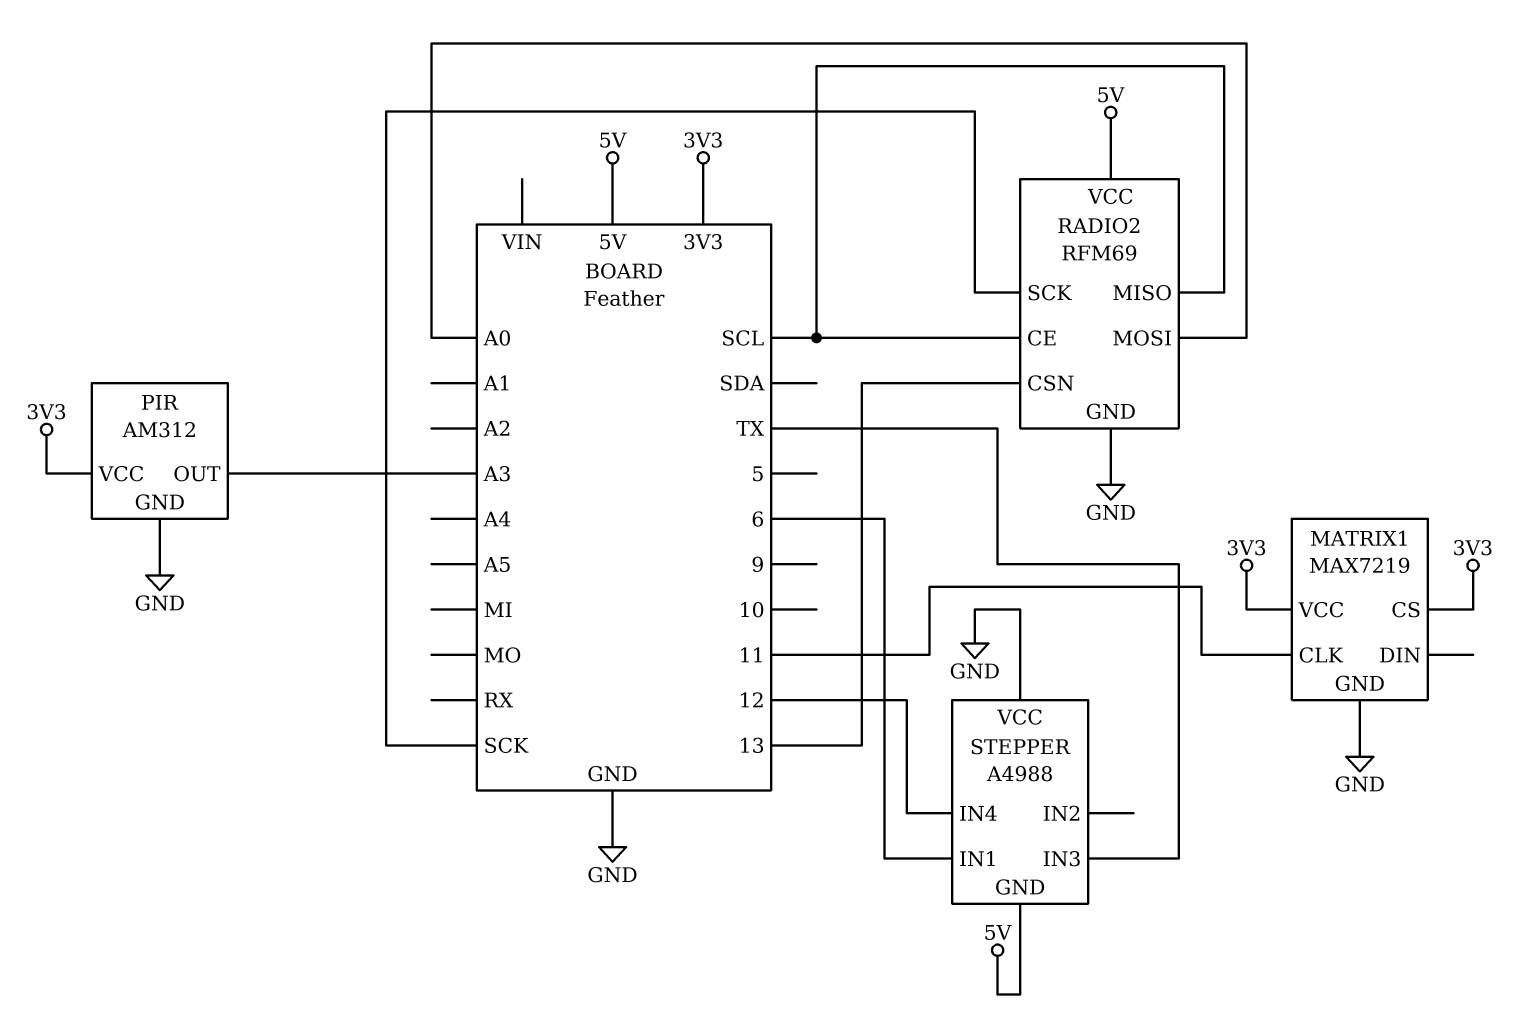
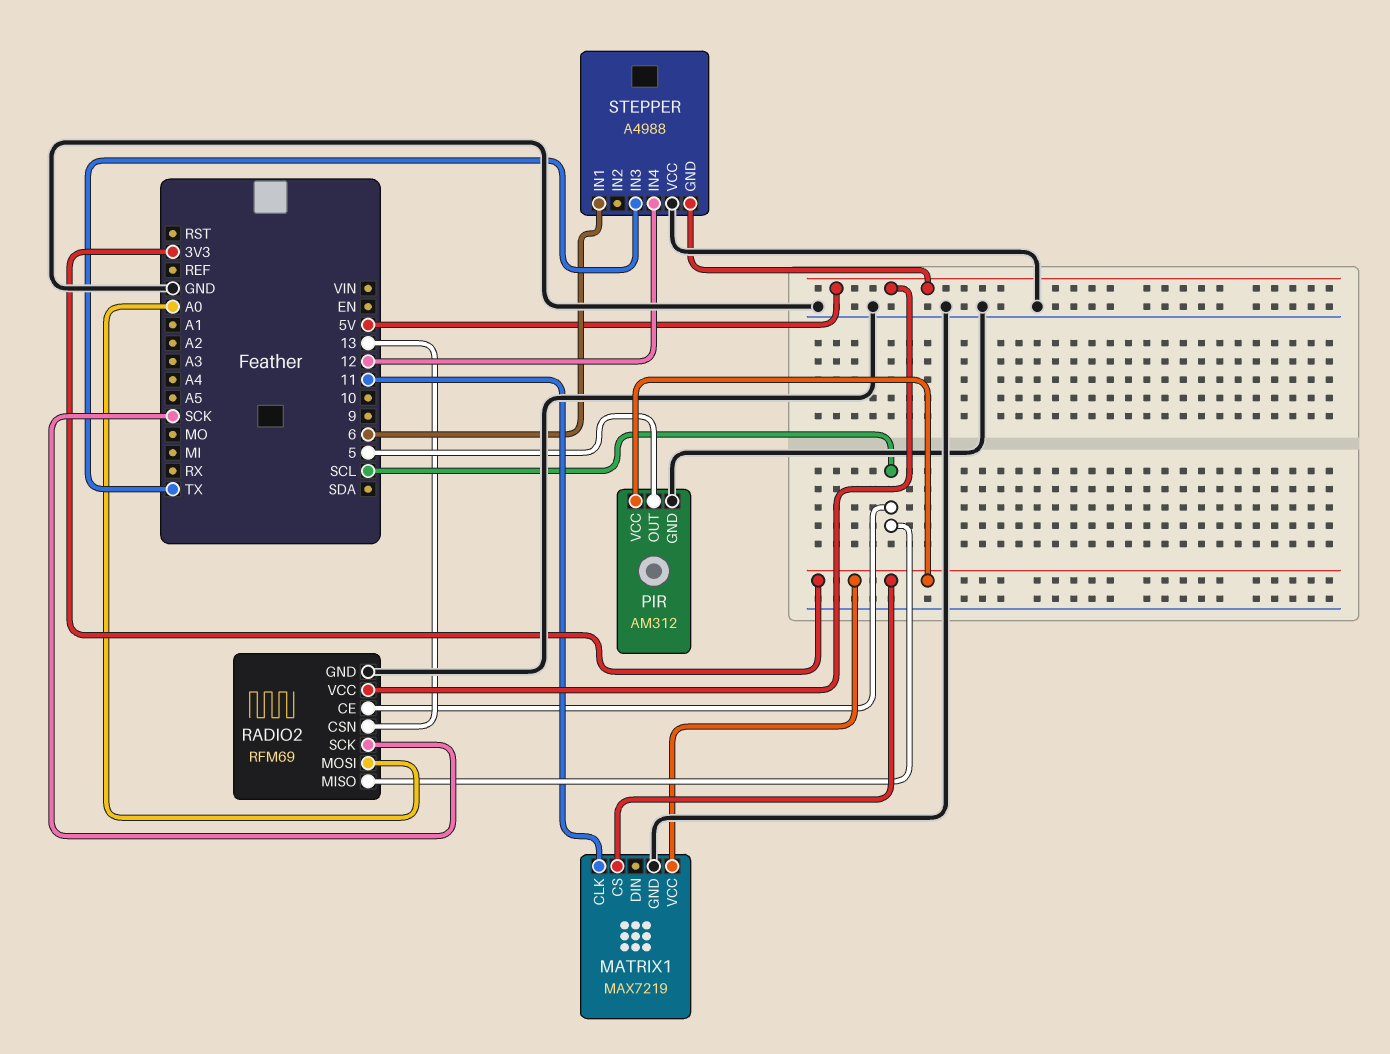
PIR pin OUT: A3 -> 5

